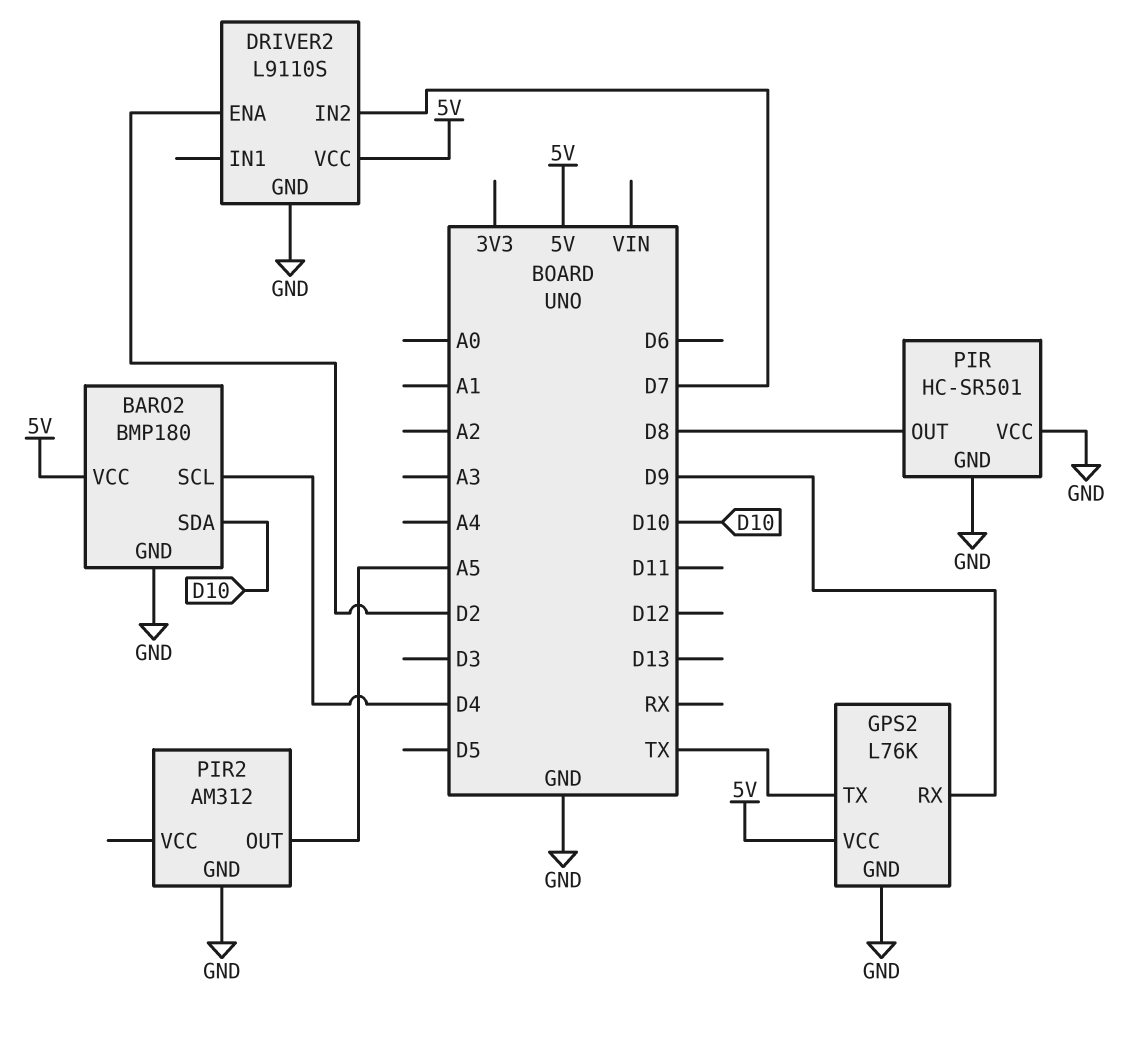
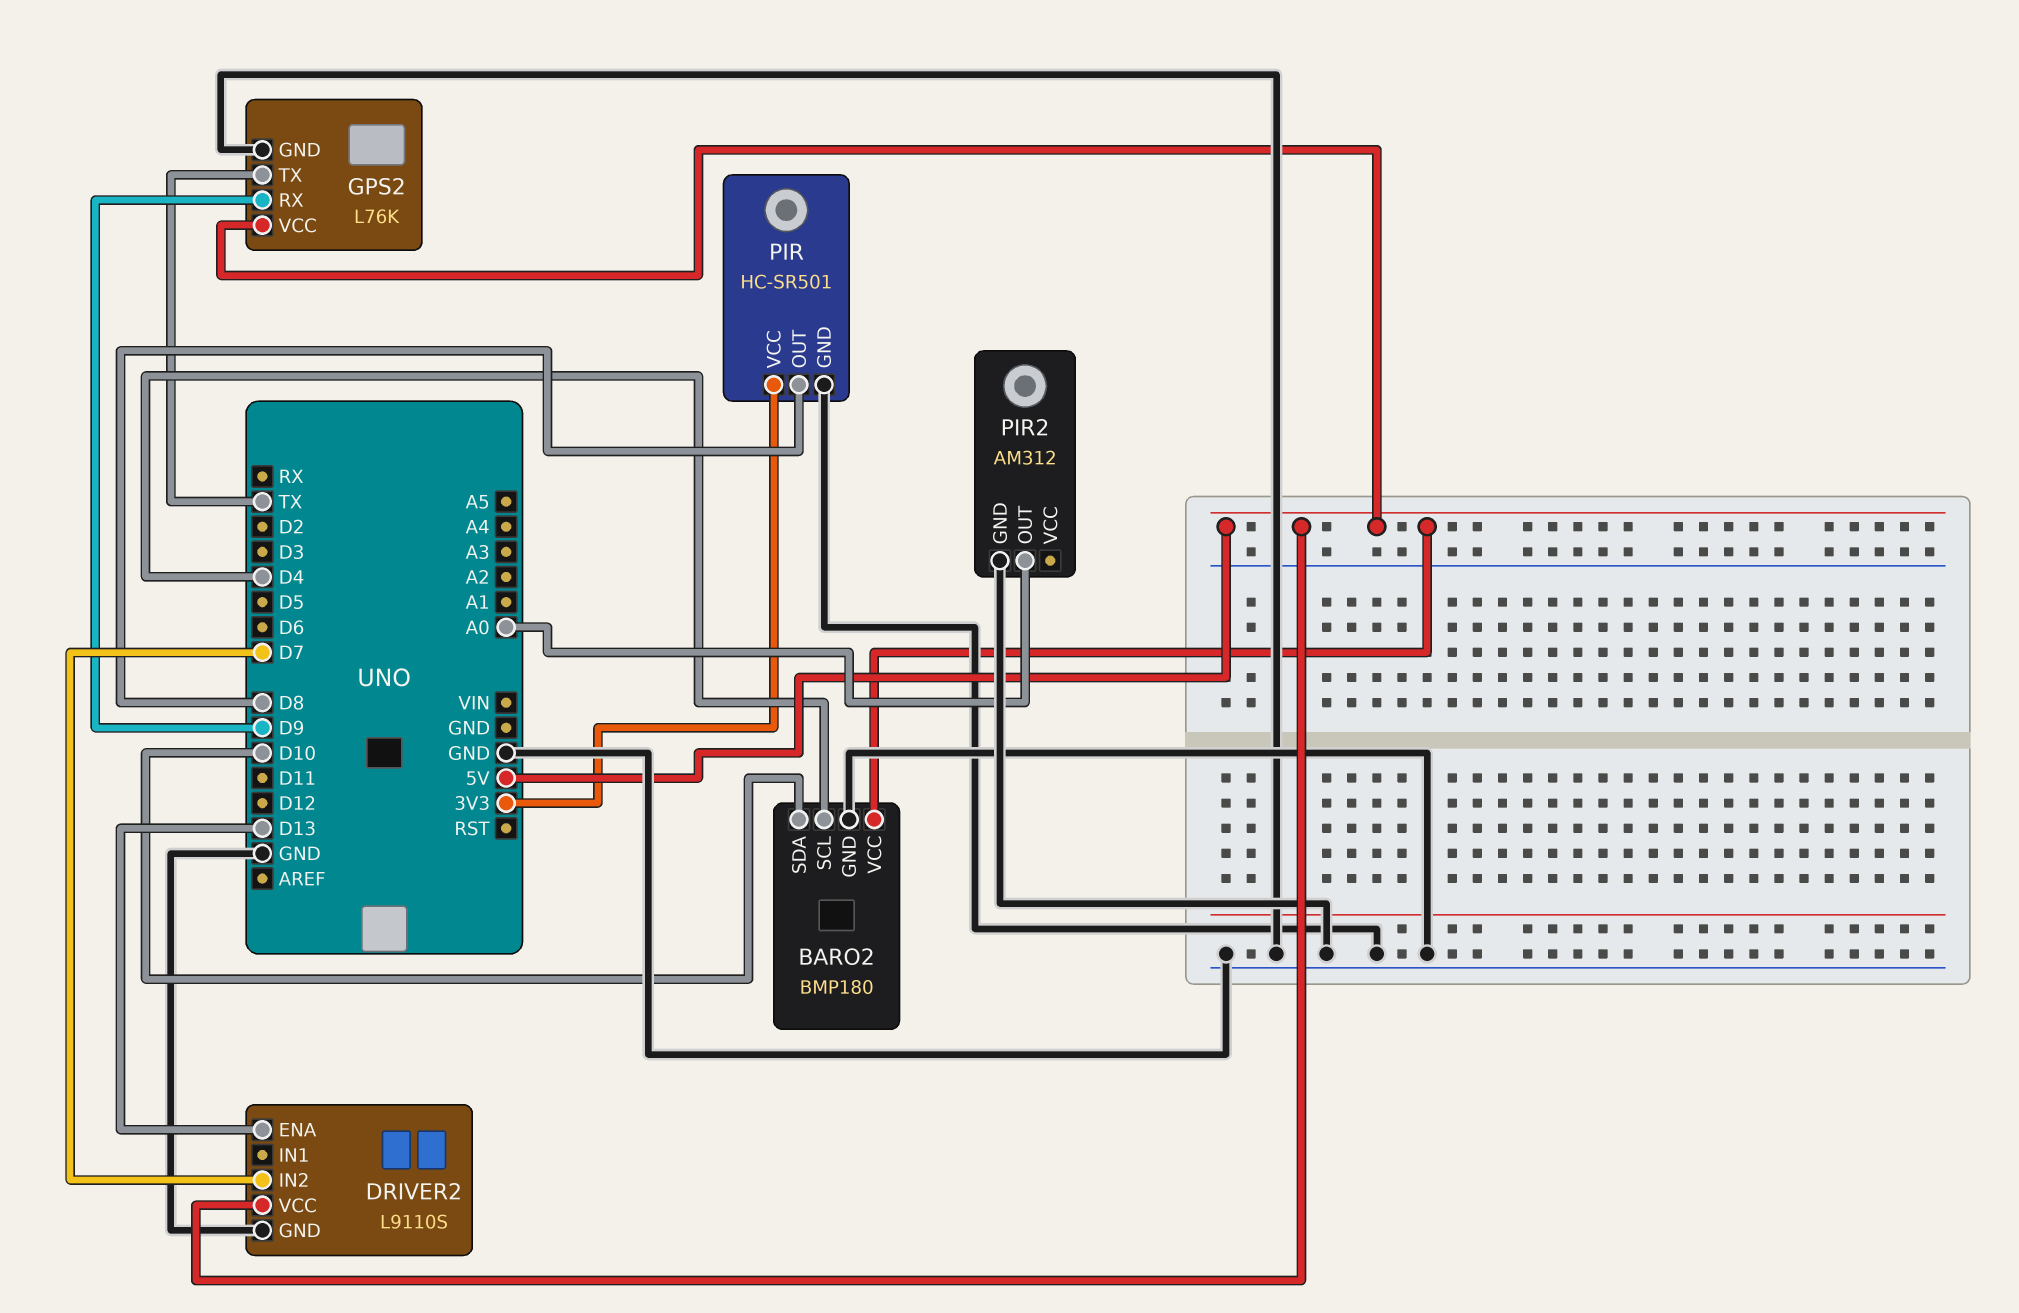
DRIVER2 pin ENA: D2 -> D13
PIR pin VCC: GND -> 3V3
PIR2 pin OUT: A5 -> A0

